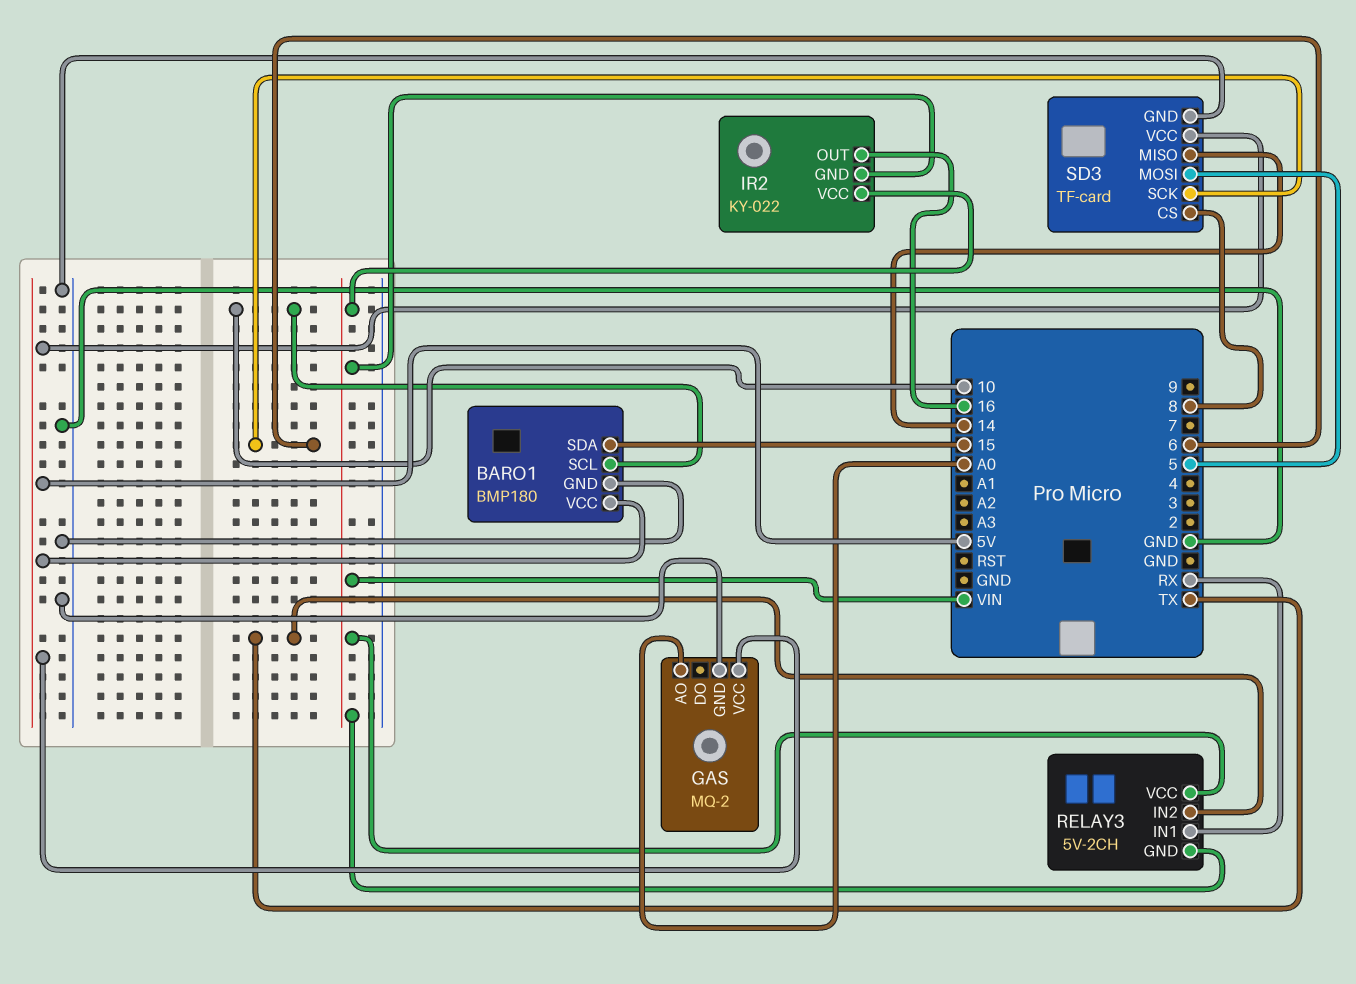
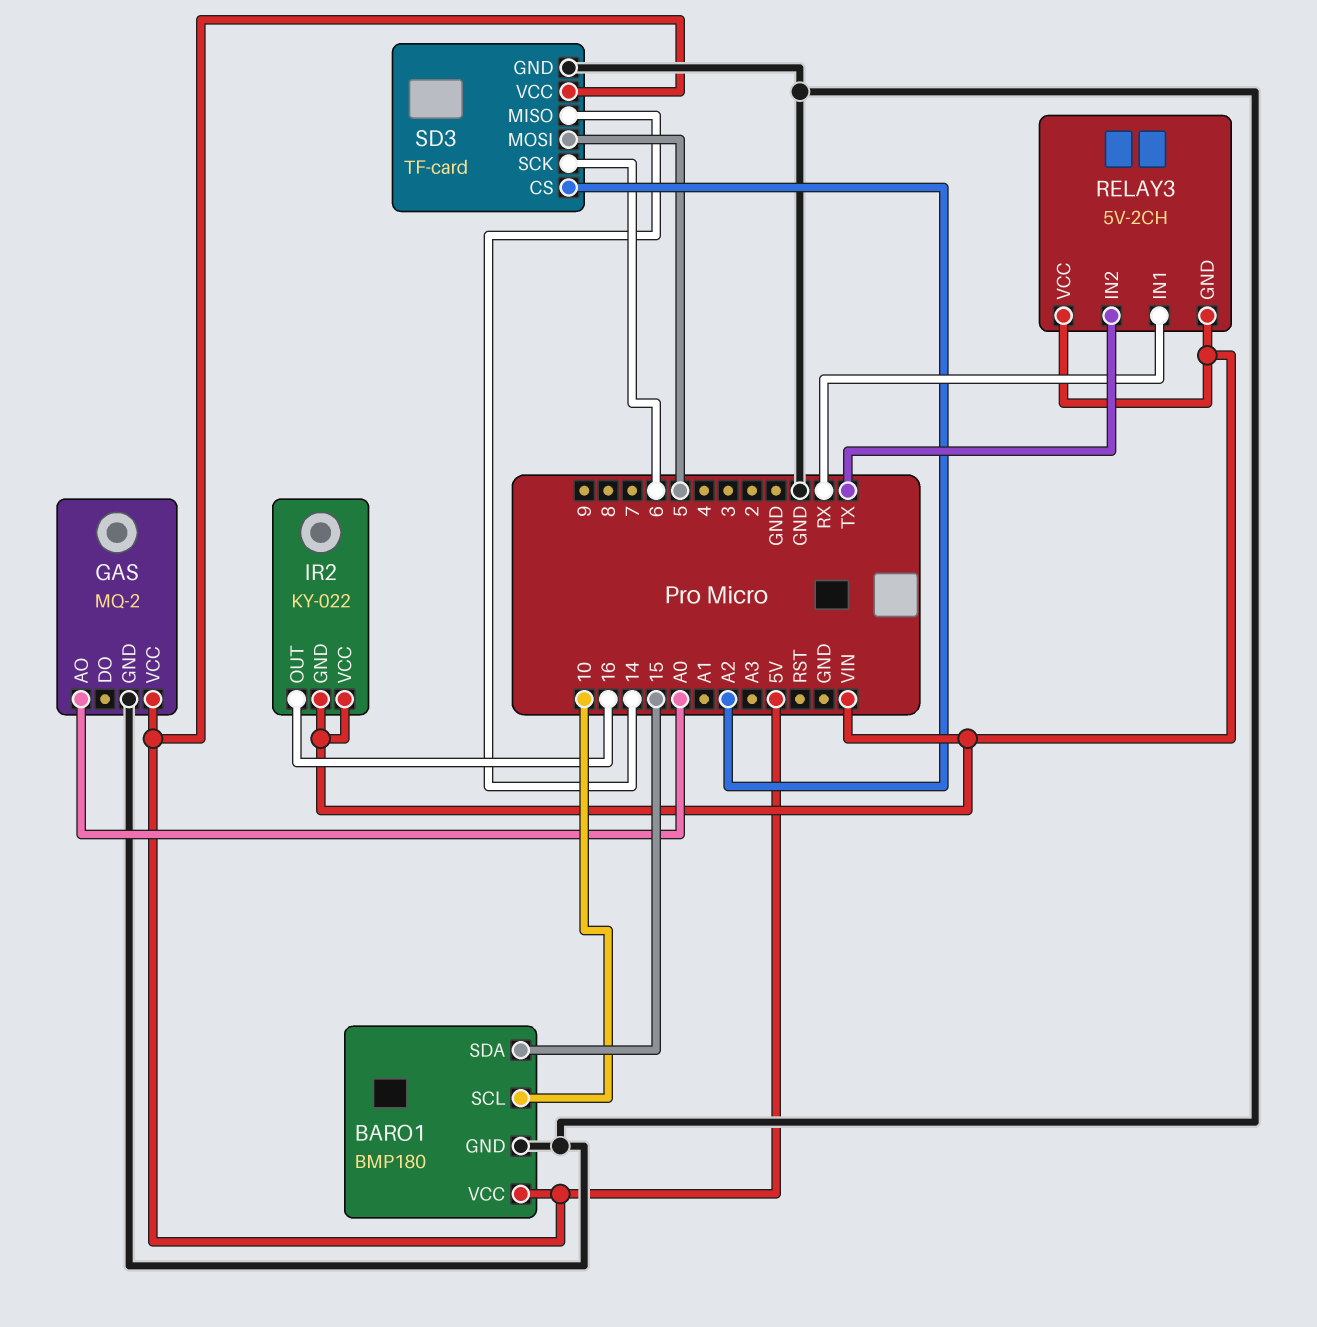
SD3 pin CS: 8 -> A2

